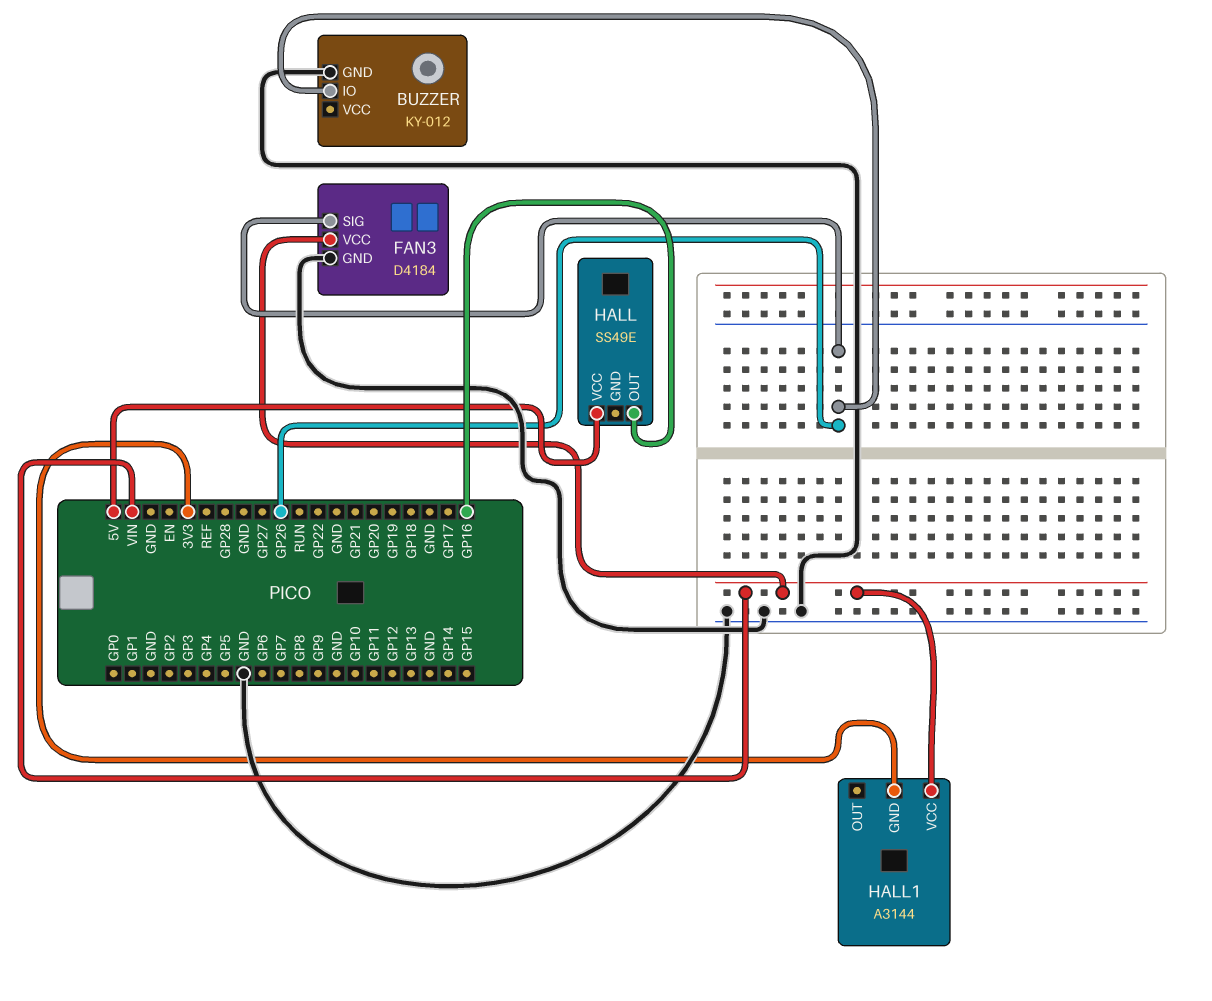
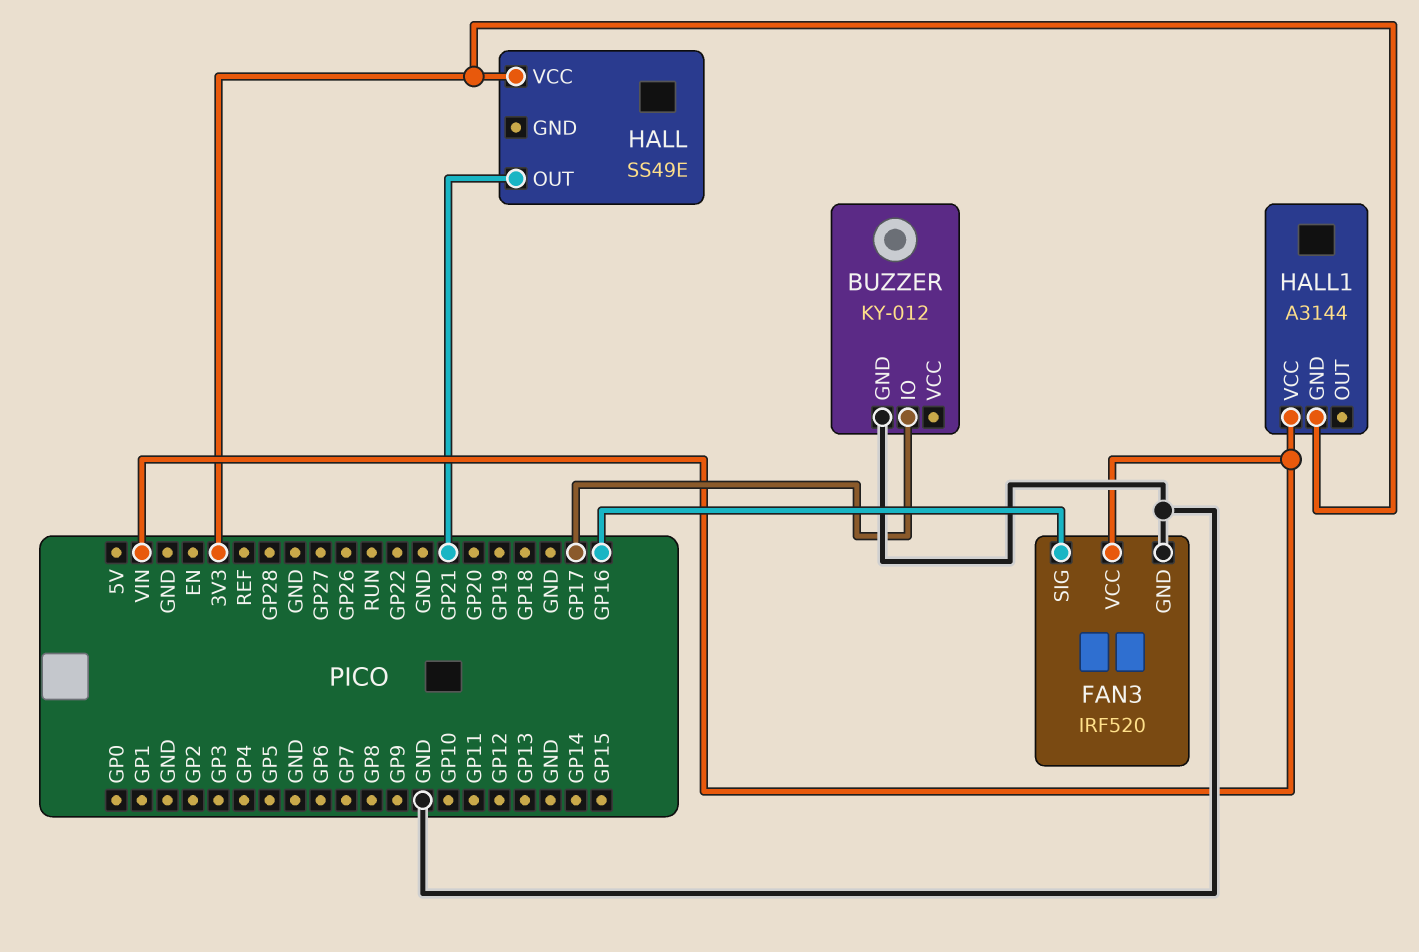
BUZZER pin IO: GP26 -> GP17
FAN3: D4184 -> IRF520
FAN3 pin SIG: GP26 -> GP16
HALL pin OUT: GP16 -> GP21
HALL pin VCC: 5V -> 3V3

